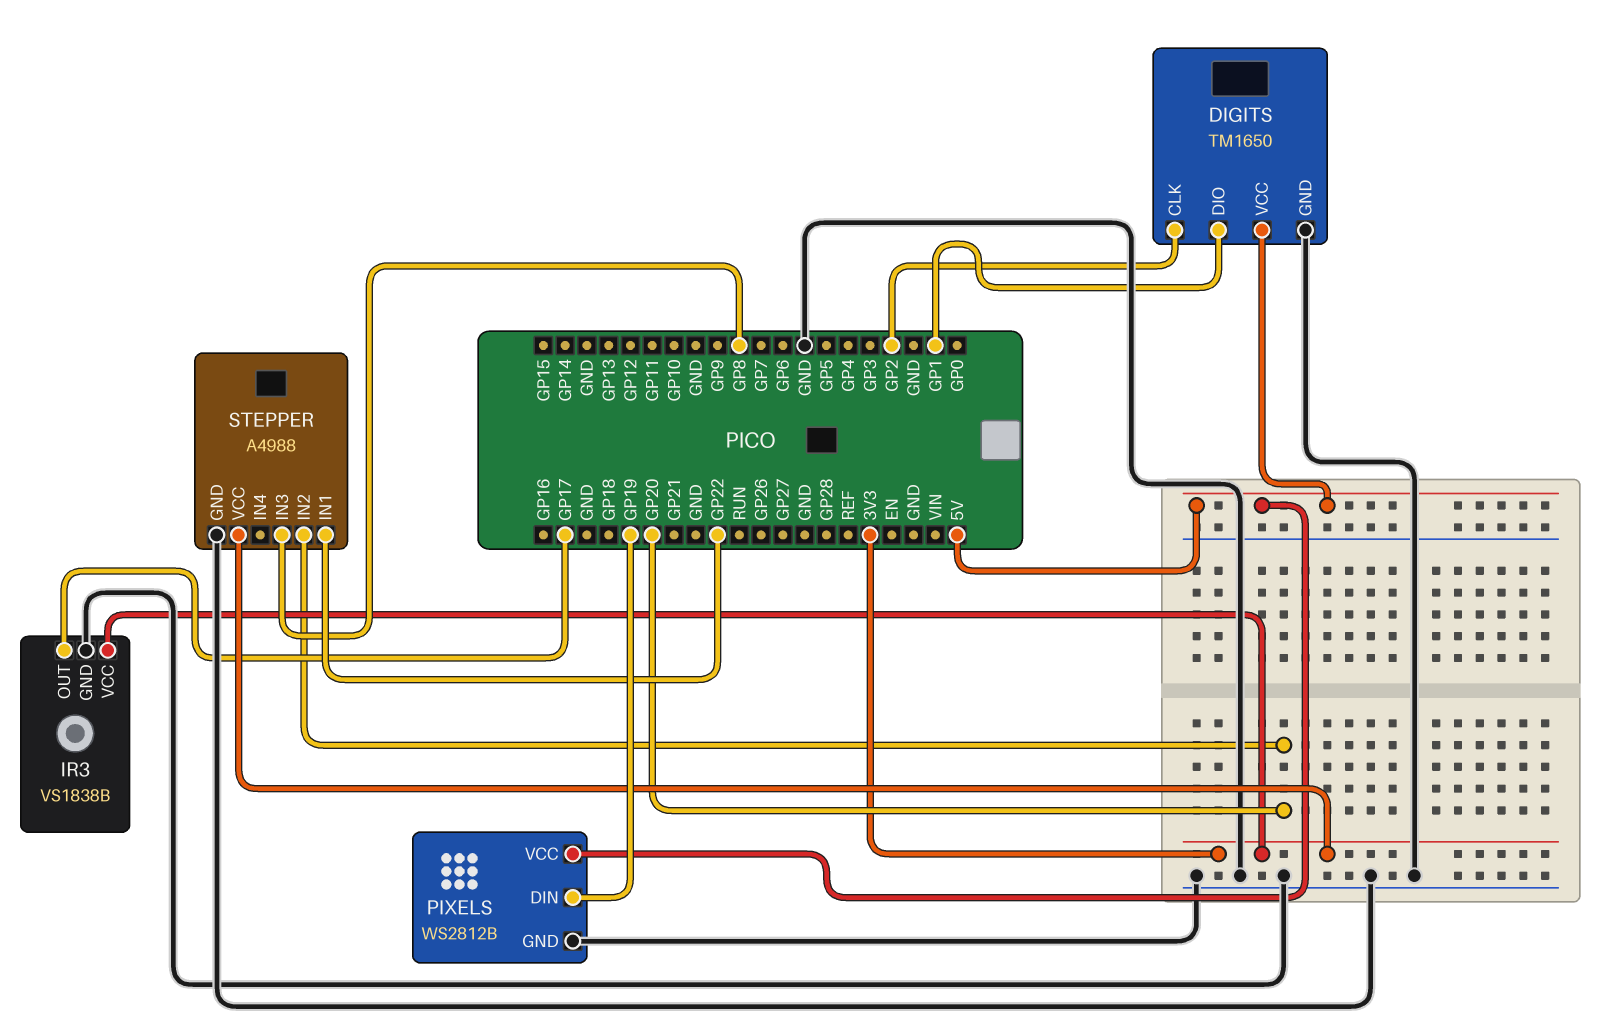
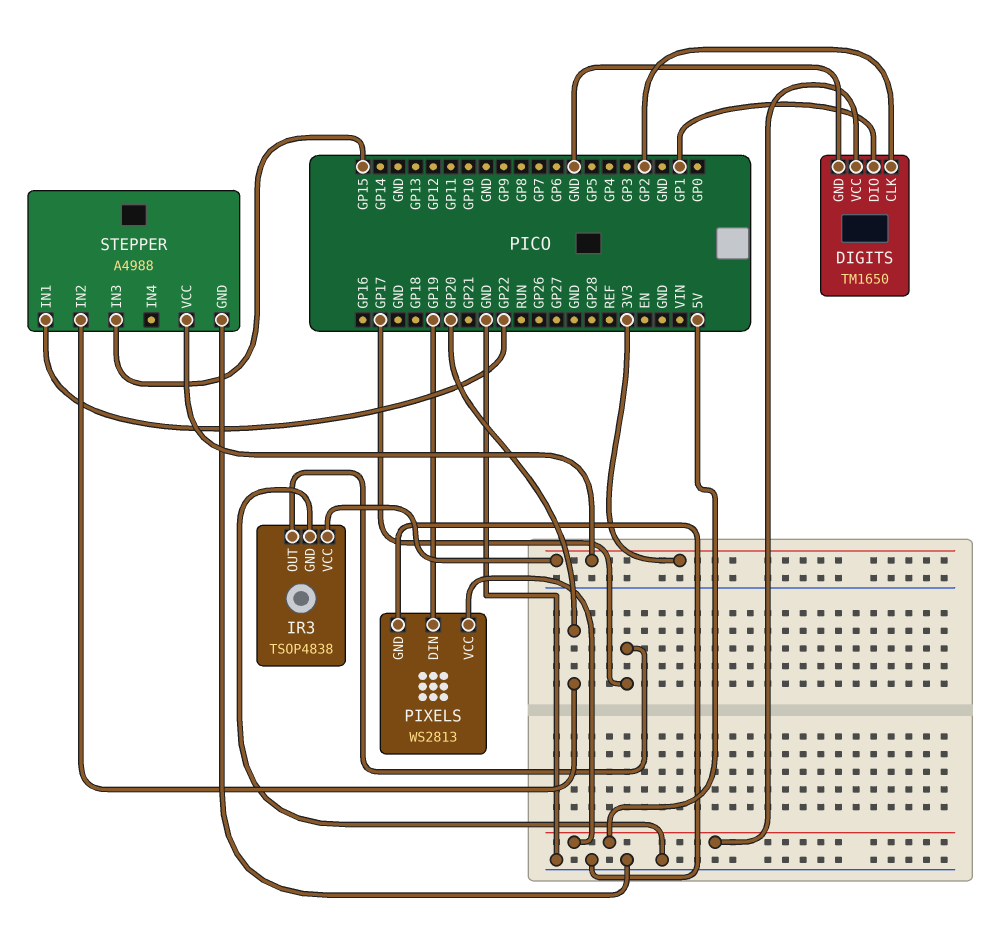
IR3: VS1838B -> TSOP4838
PIXELS: WS2812B -> WS2813
STEPPER pin IN3: GP8 -> GP15

